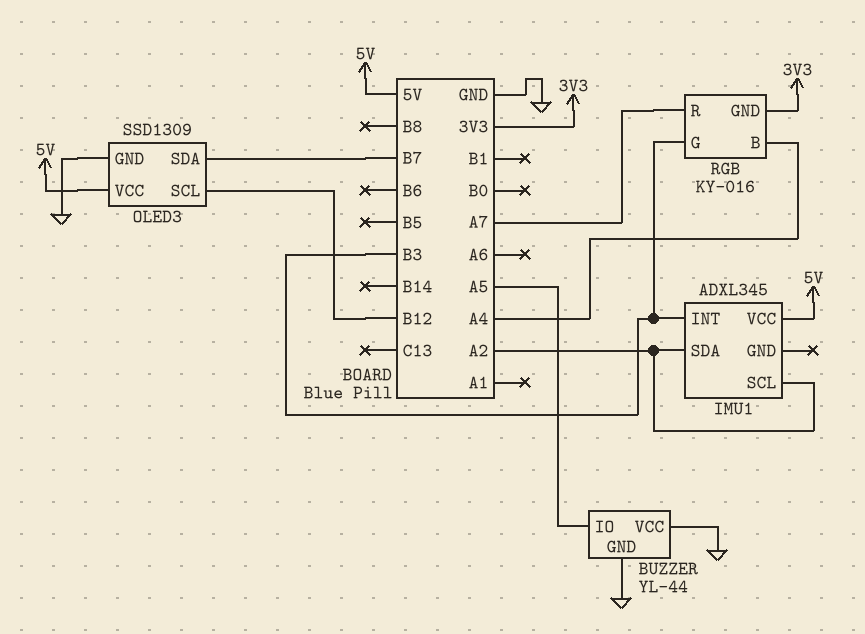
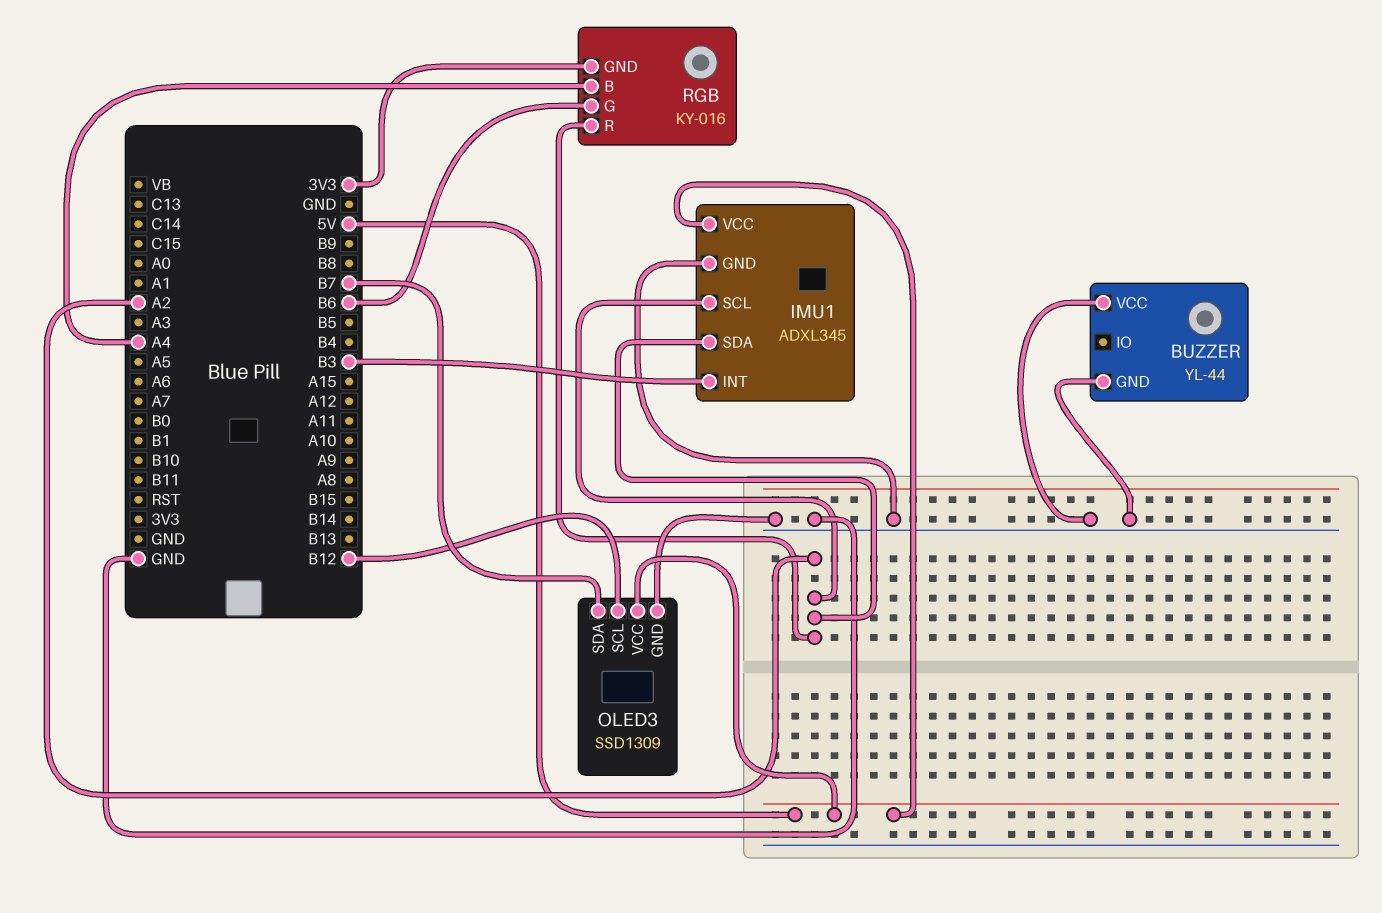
BUZZER pin IO: A5 -> none
IMU1 pin GND: none -> GND
RGB pin G: B3 -> B6
RGB pin R: A7 -> A2

